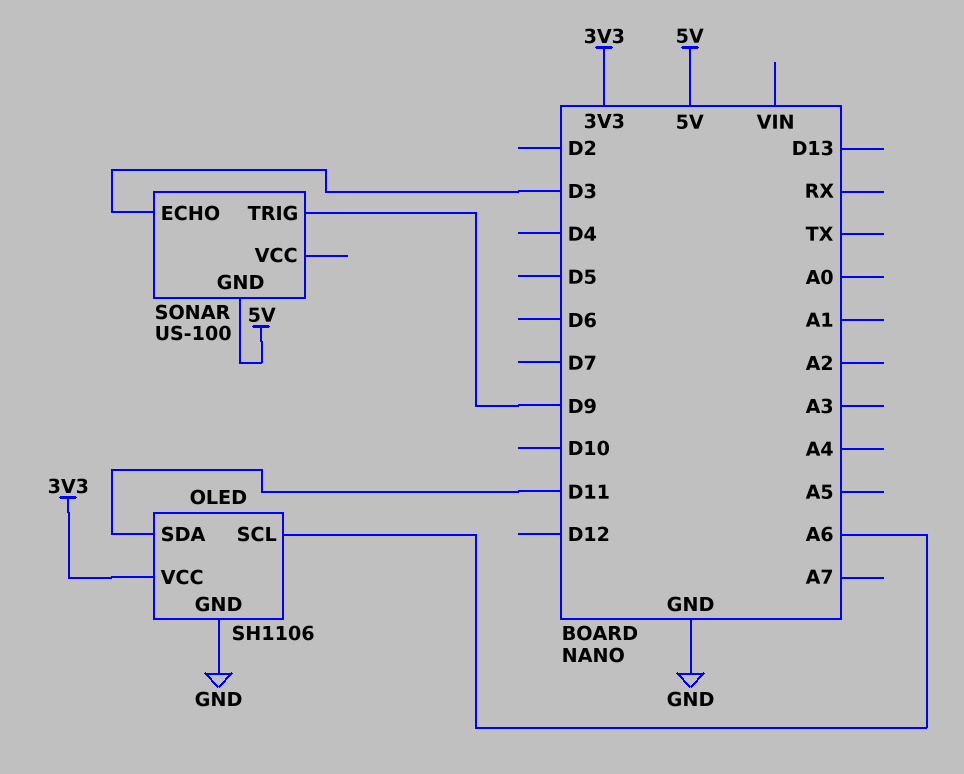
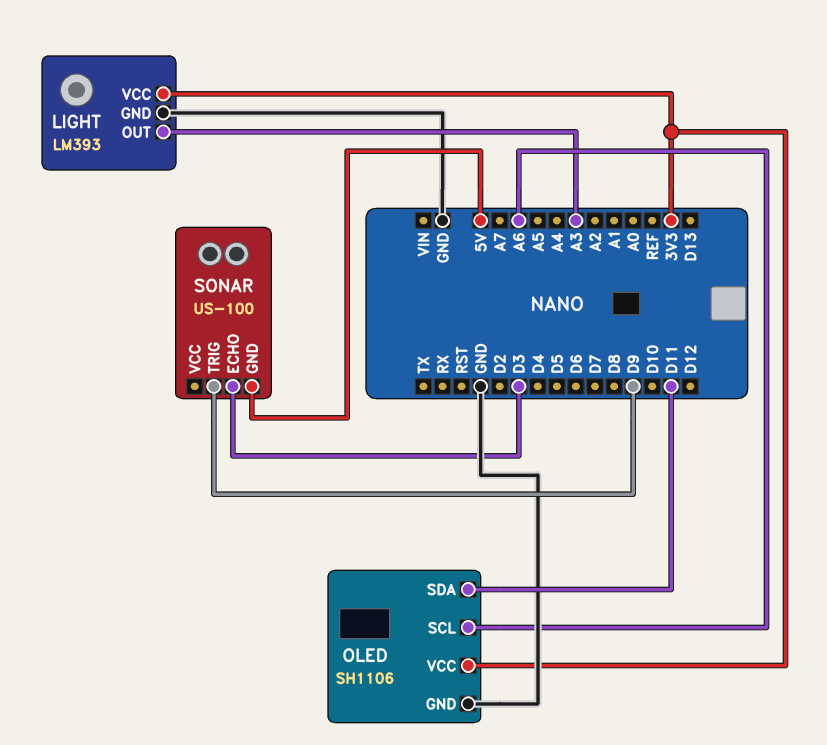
LIGHT: none -> LM393
LIGHT pin GND: none -> GND
LIGHT pin OUT: none -> A3
LIGHT pin VCC: none -> 3V3

